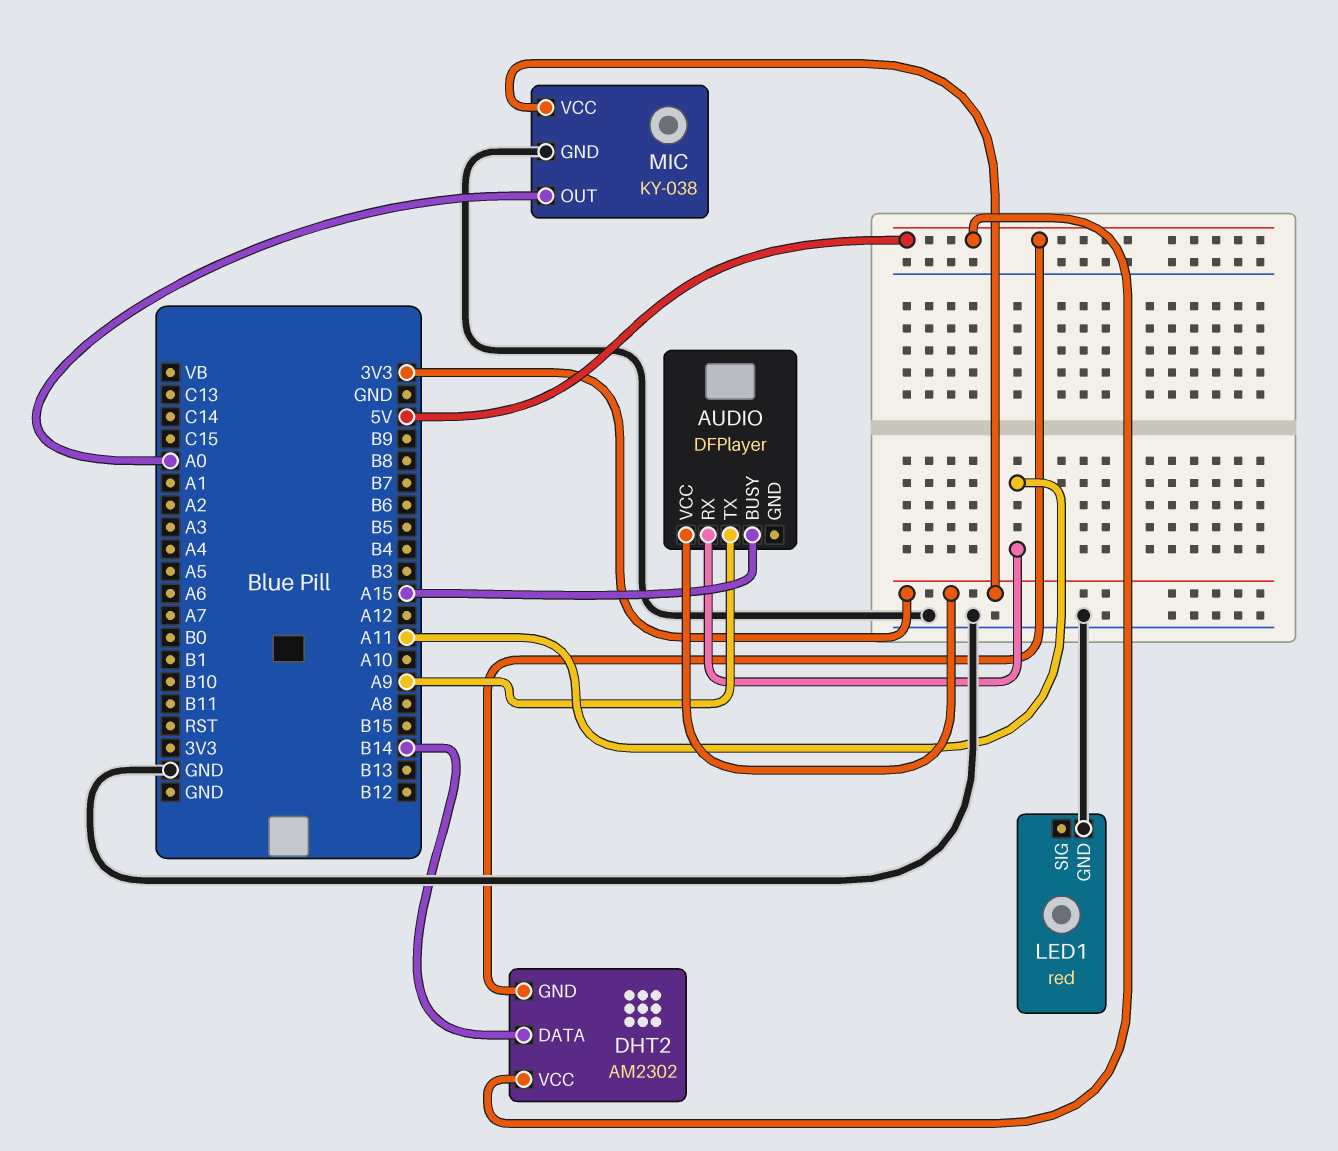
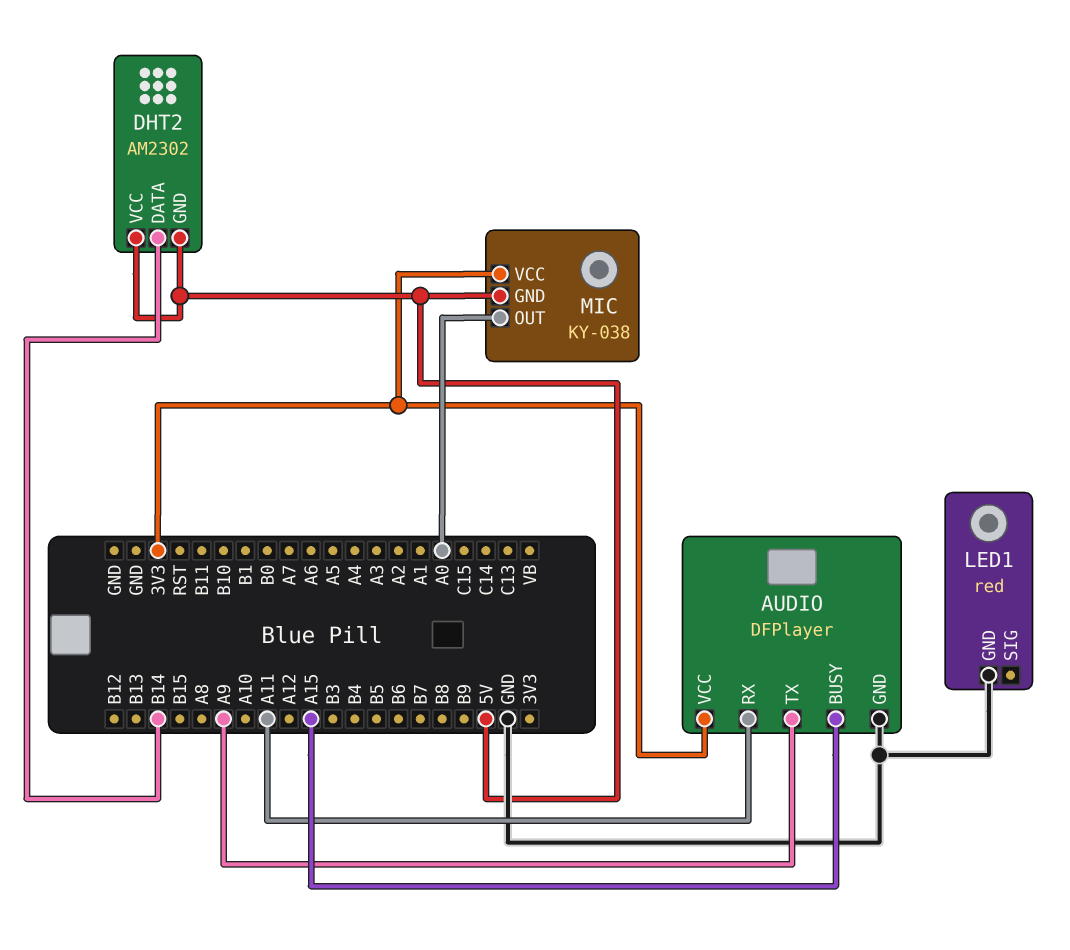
AUDIO pin GND: none -> GND
MIC pin GND: GND -> 5V

